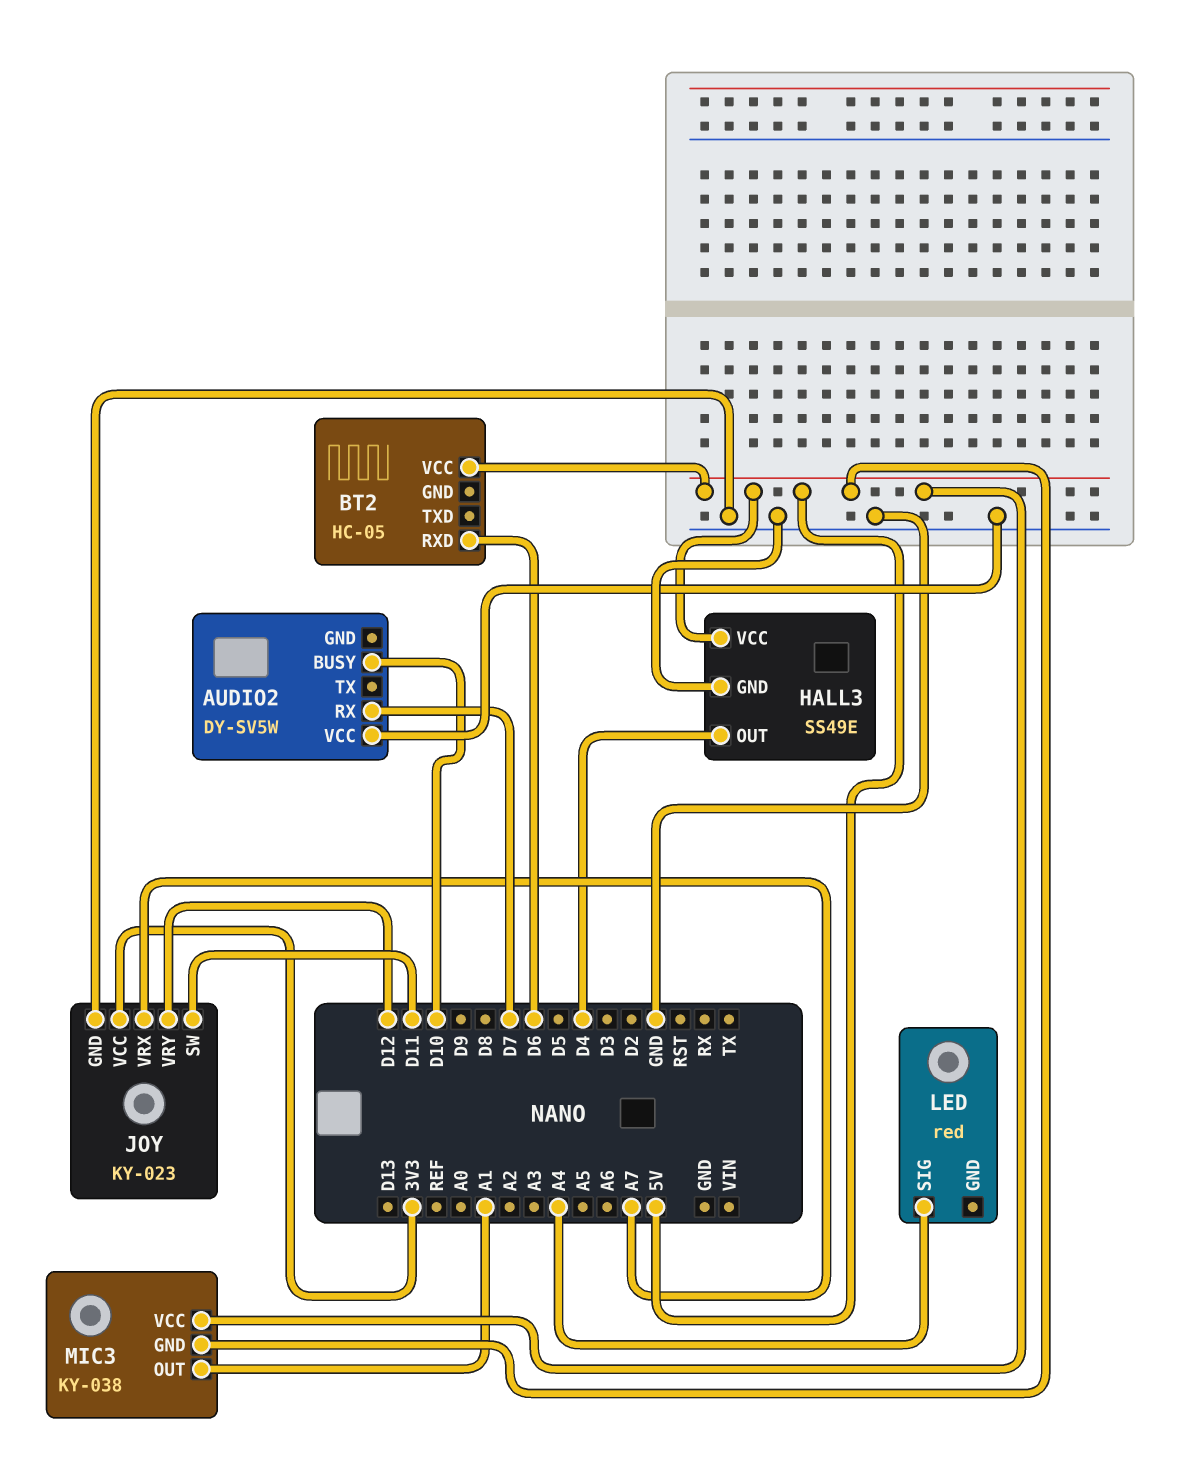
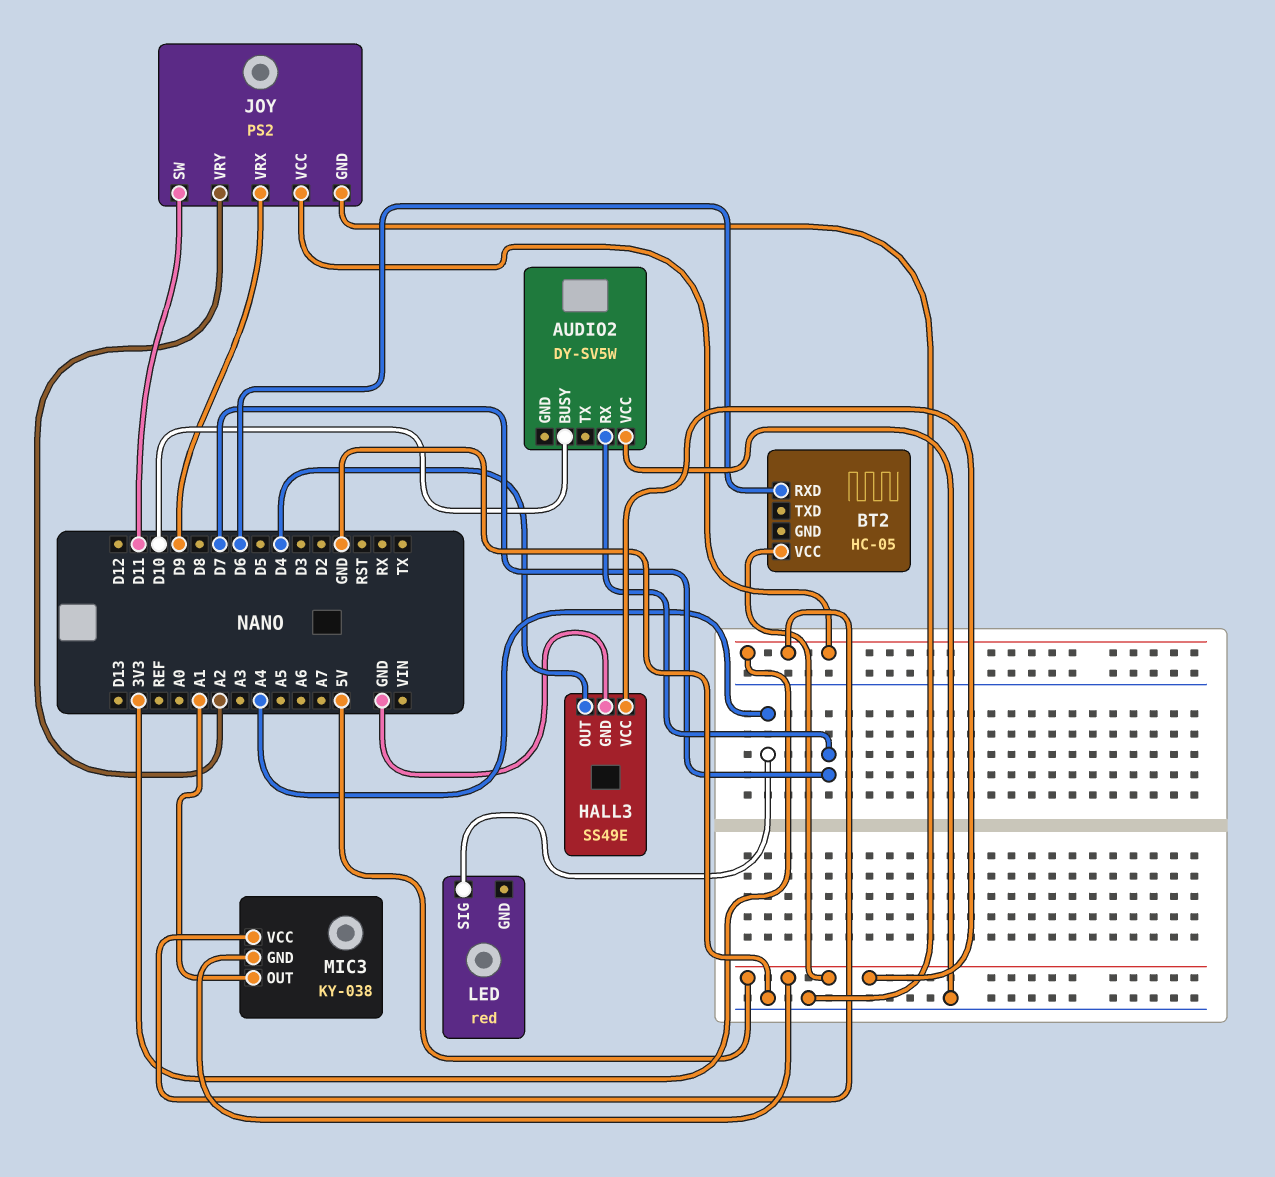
JOY: KY-023 -> PS2
JOY pin VRX: A7 -> D9
JOY pin VRY: D12 -> A2
MIC3 pin VCC: 5V -> 3V3

